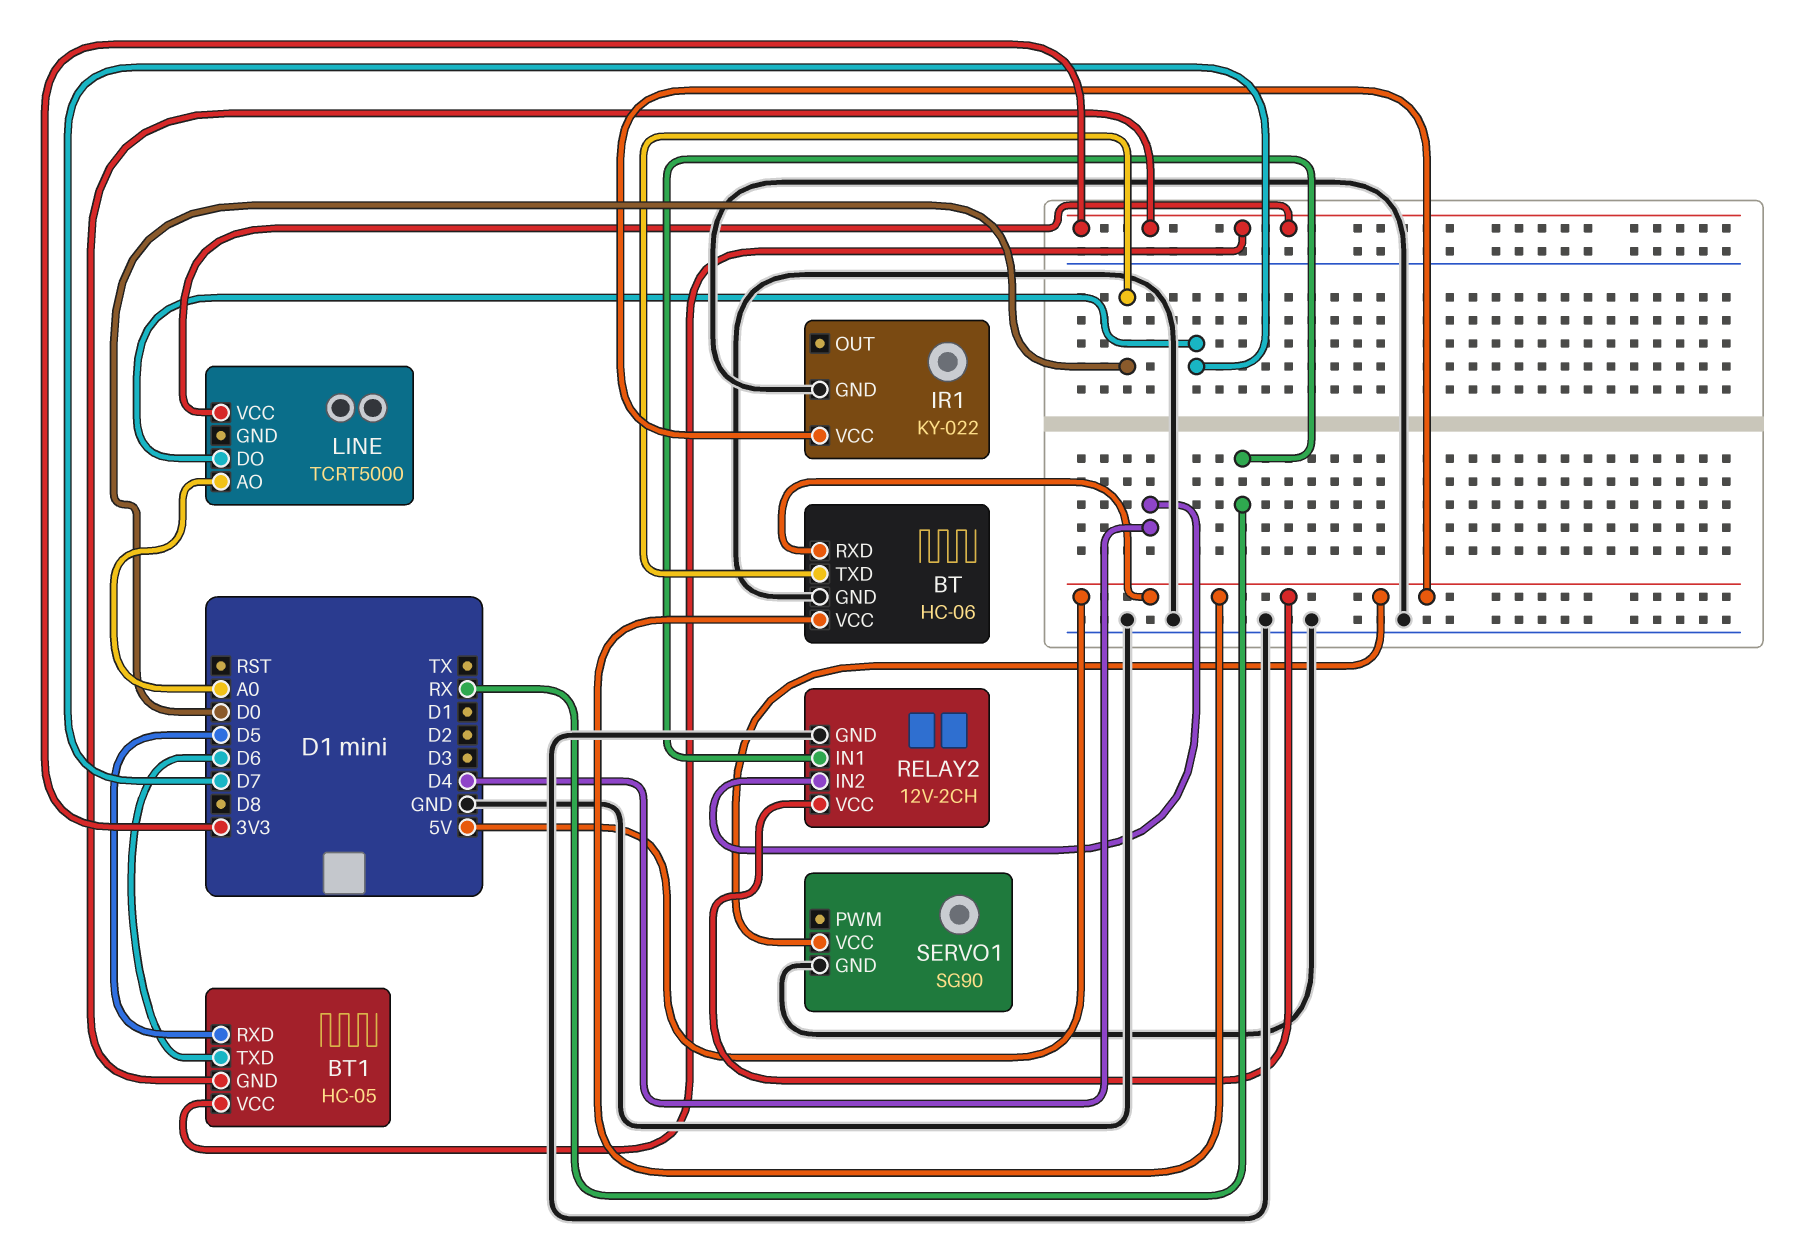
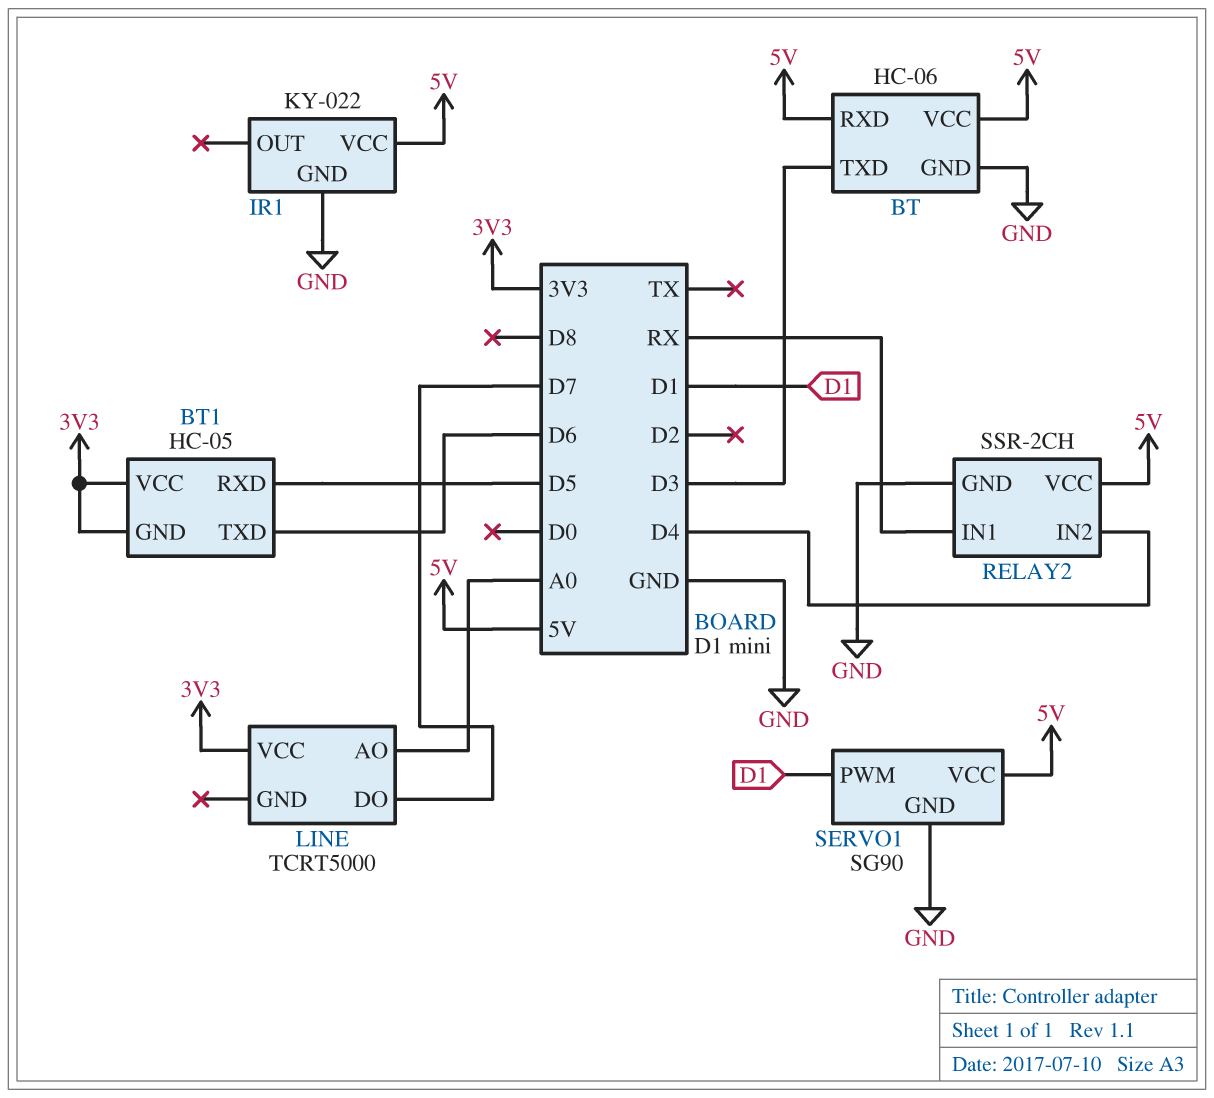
BT pin TXD: D0 -> D3
RELAY2: 12V-2CH -> SSR-2CH
SERVO1 pin PWM: none -> D1

